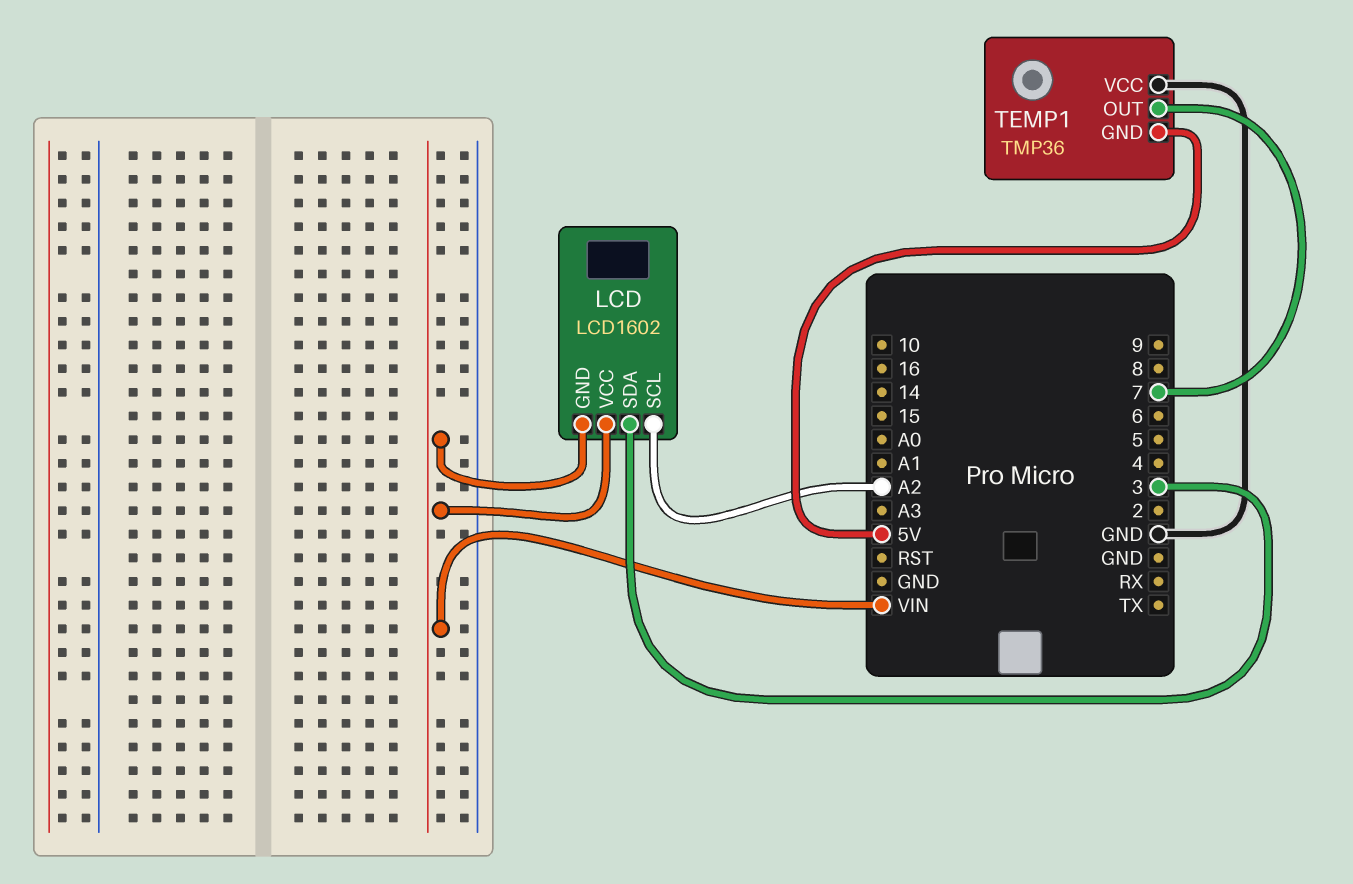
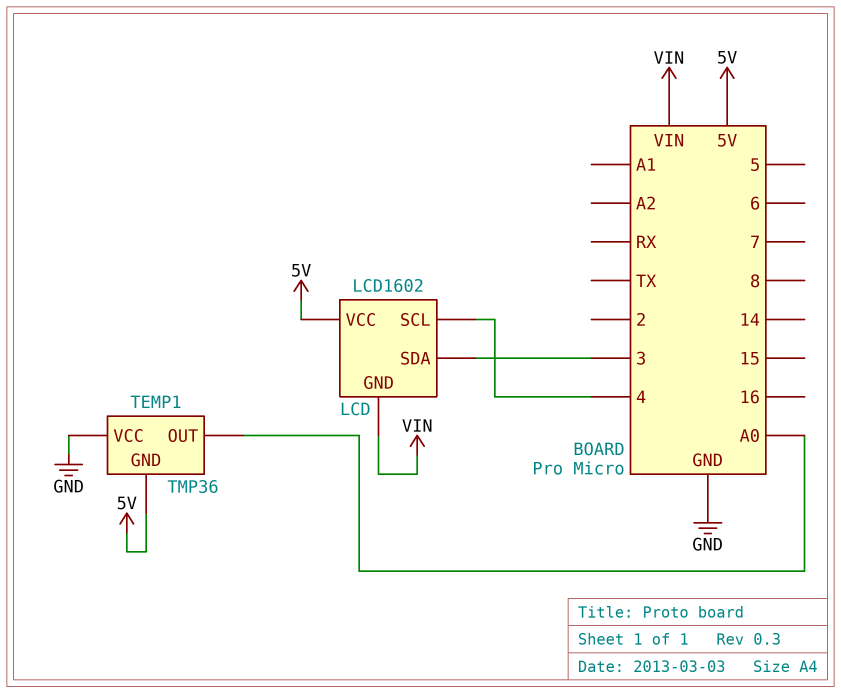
LCD pin SCL: A2 -> 4
LCD pin VCC: VIN -> 5V
TEMP1 pin OUT: 7 -> A0

